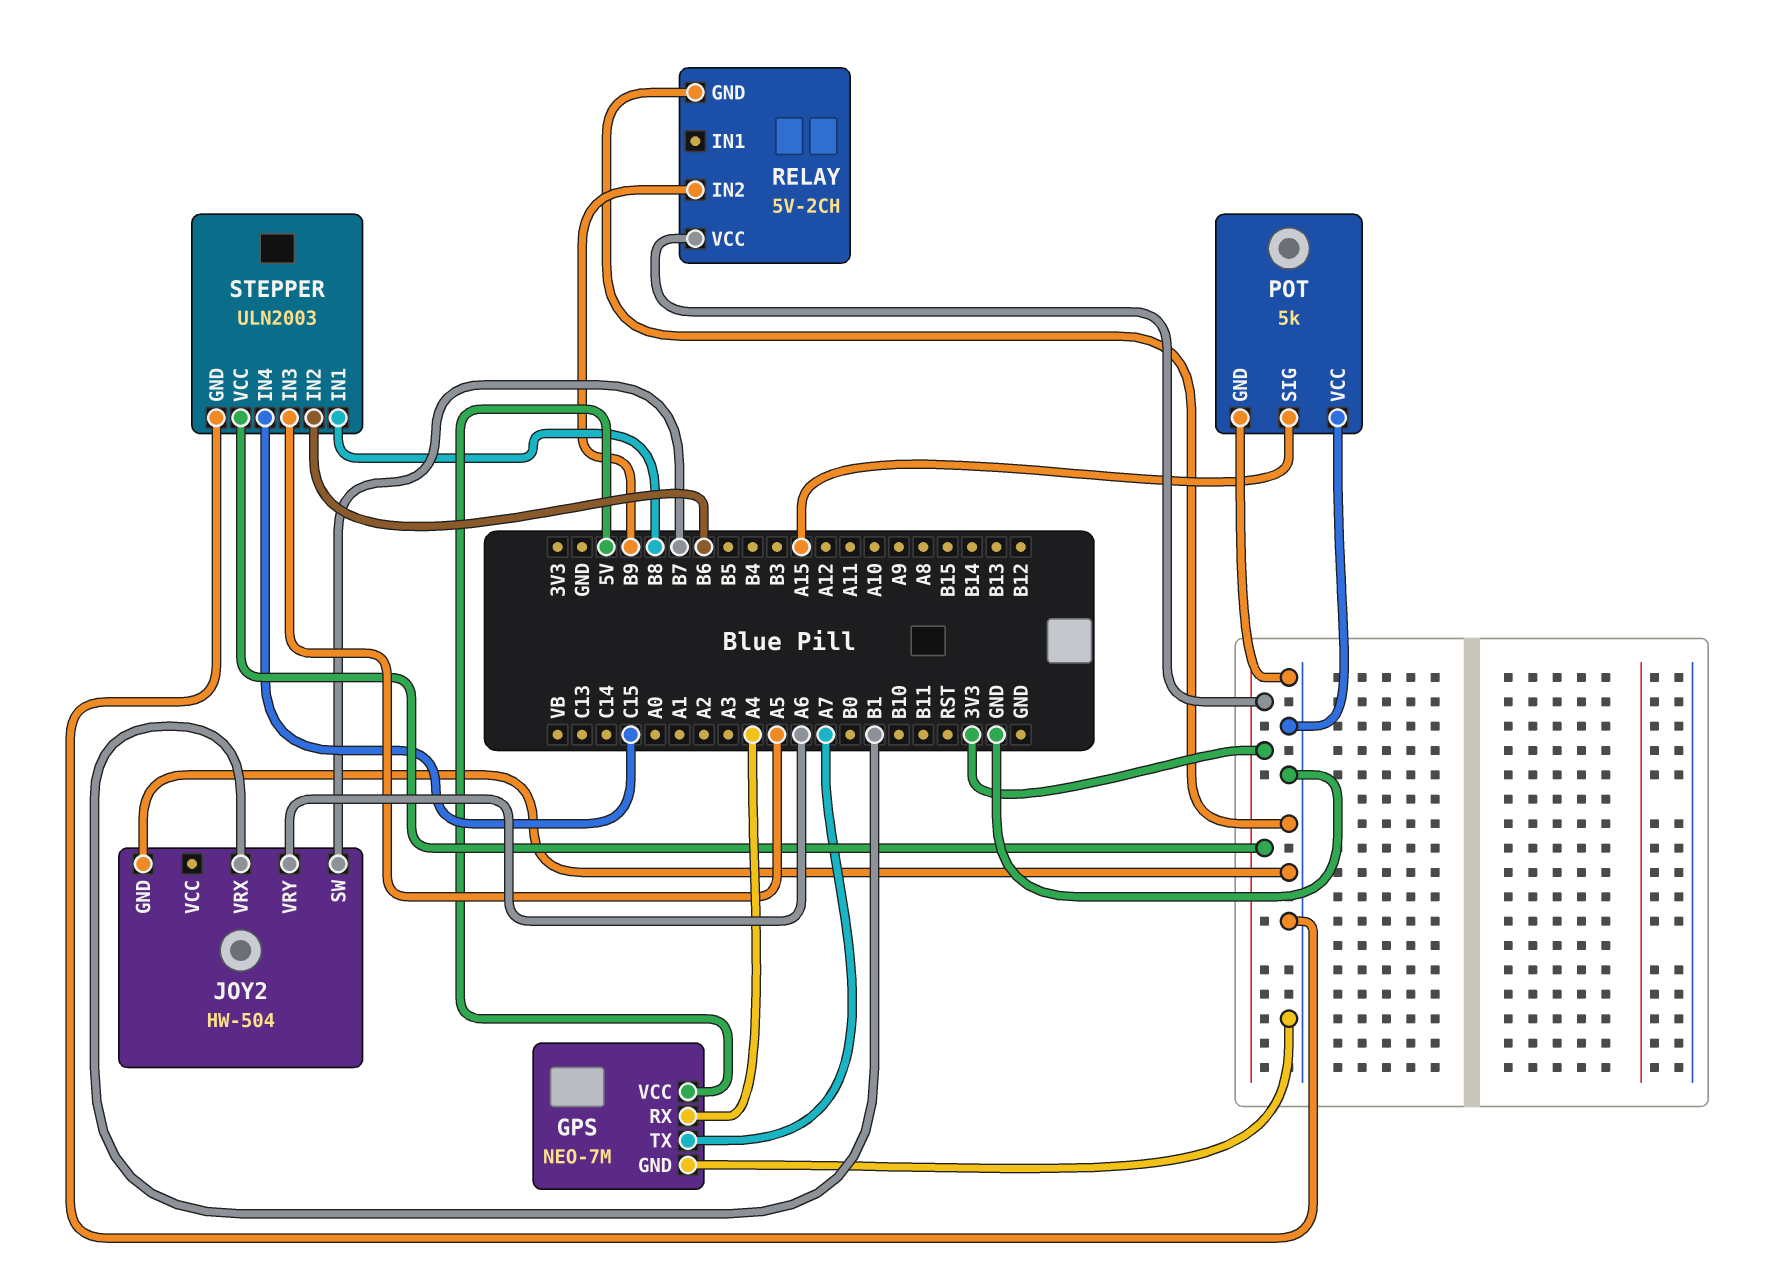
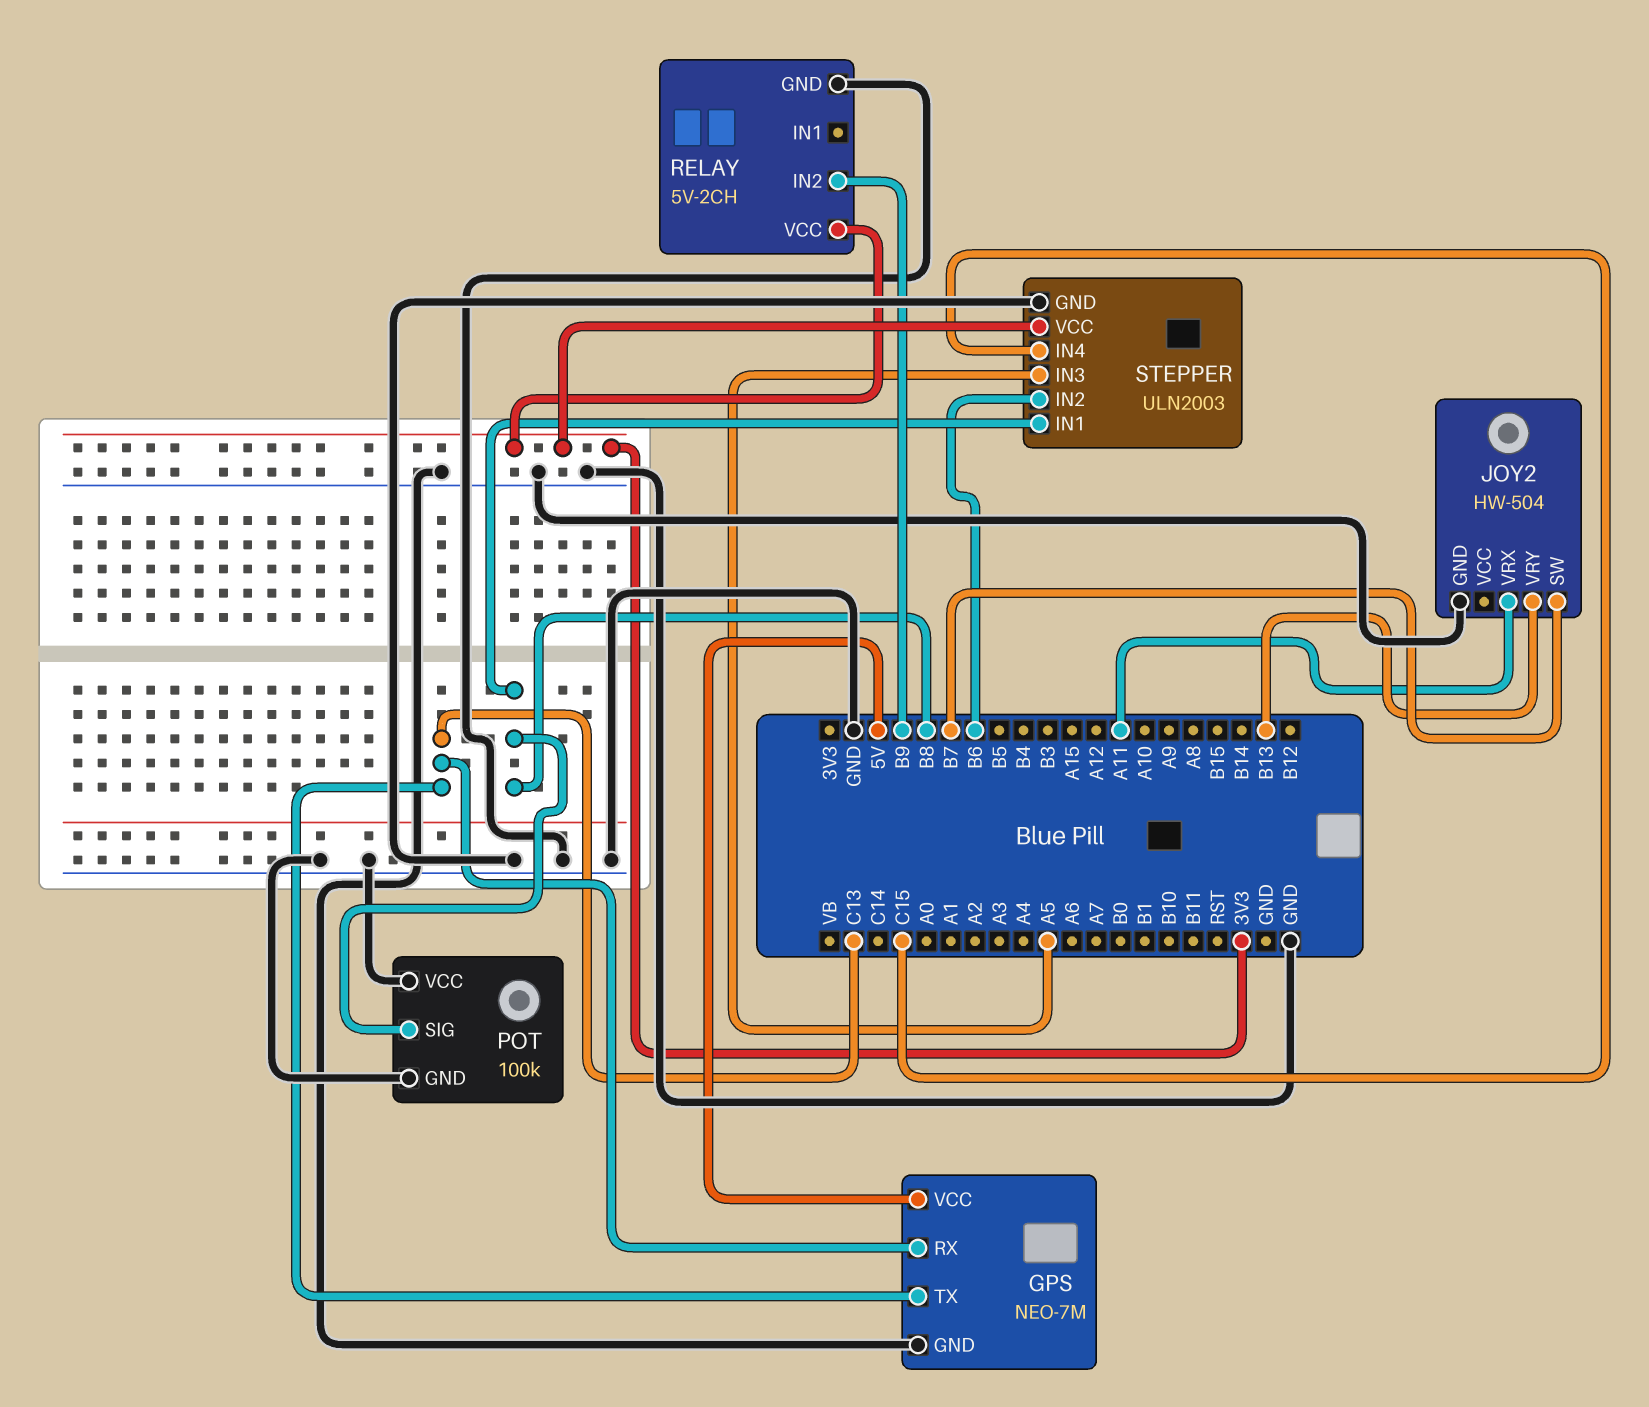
GPS pin RX: A4 -> C13
GPS pin TX: A7 -> C13
JOY2 pin VRX: B1 -> A11
JOY2 pin VRY: A6 -> B13
POT: 5k -> 100k
POT pin SIG: A15 -> B8

